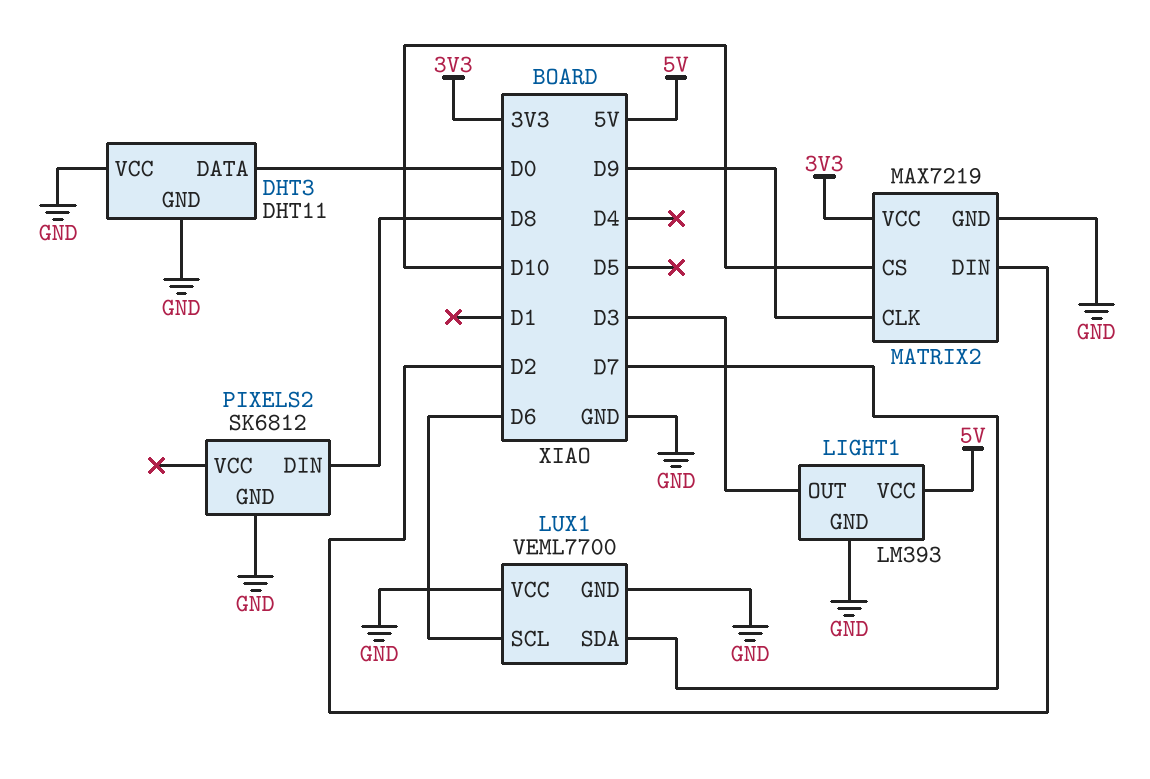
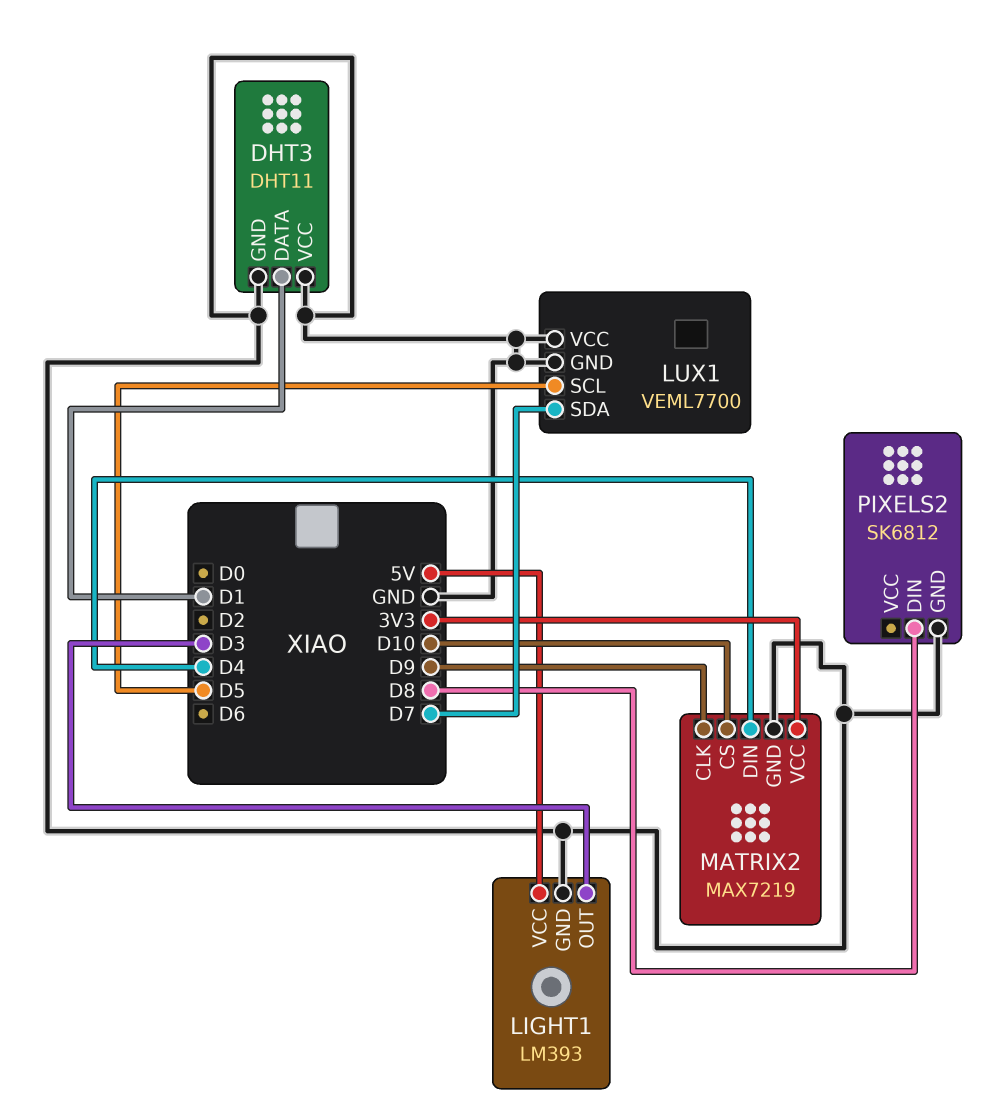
DHT3 pin DATA: D0 -> D1
LUX1 pin SCL: D6 -> D5
MATRIX2 pin DIN: D2 -> D4

